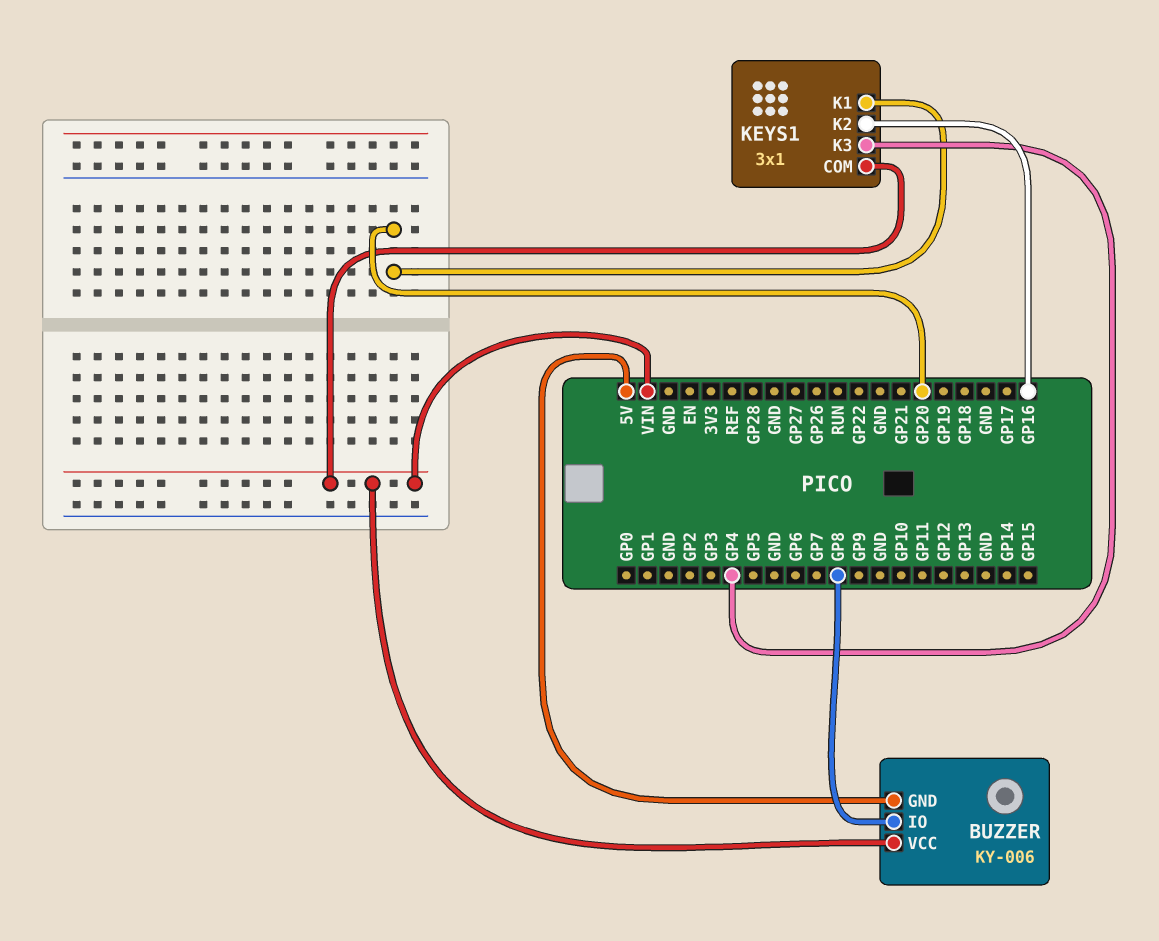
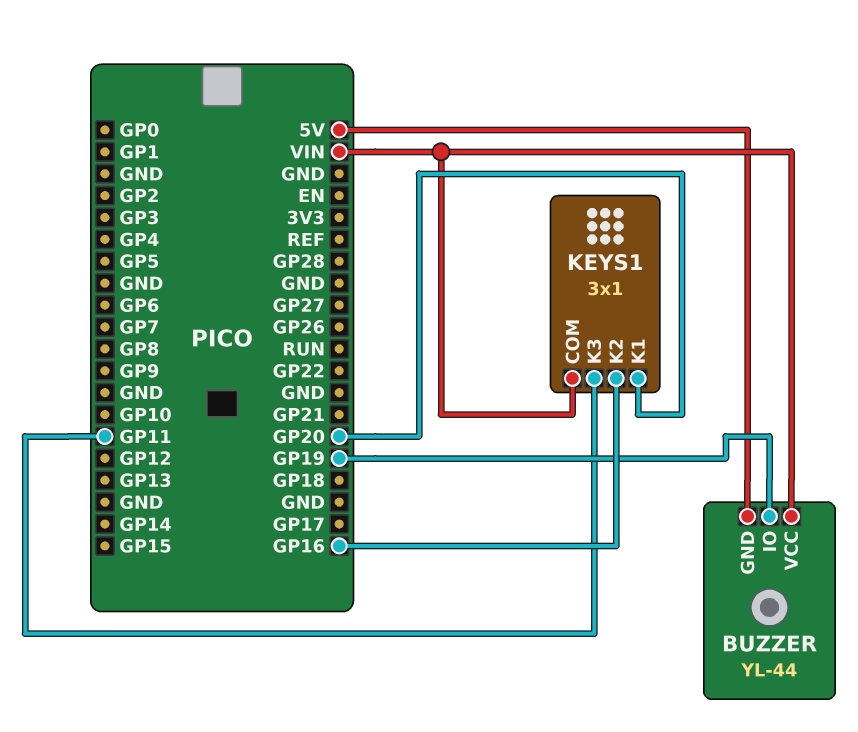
BUZZER: KY-006 -> YL-44
BUZZER pin IO: GP8 -> GP19
KEYS1 pin K3: GP4 -> GP11

